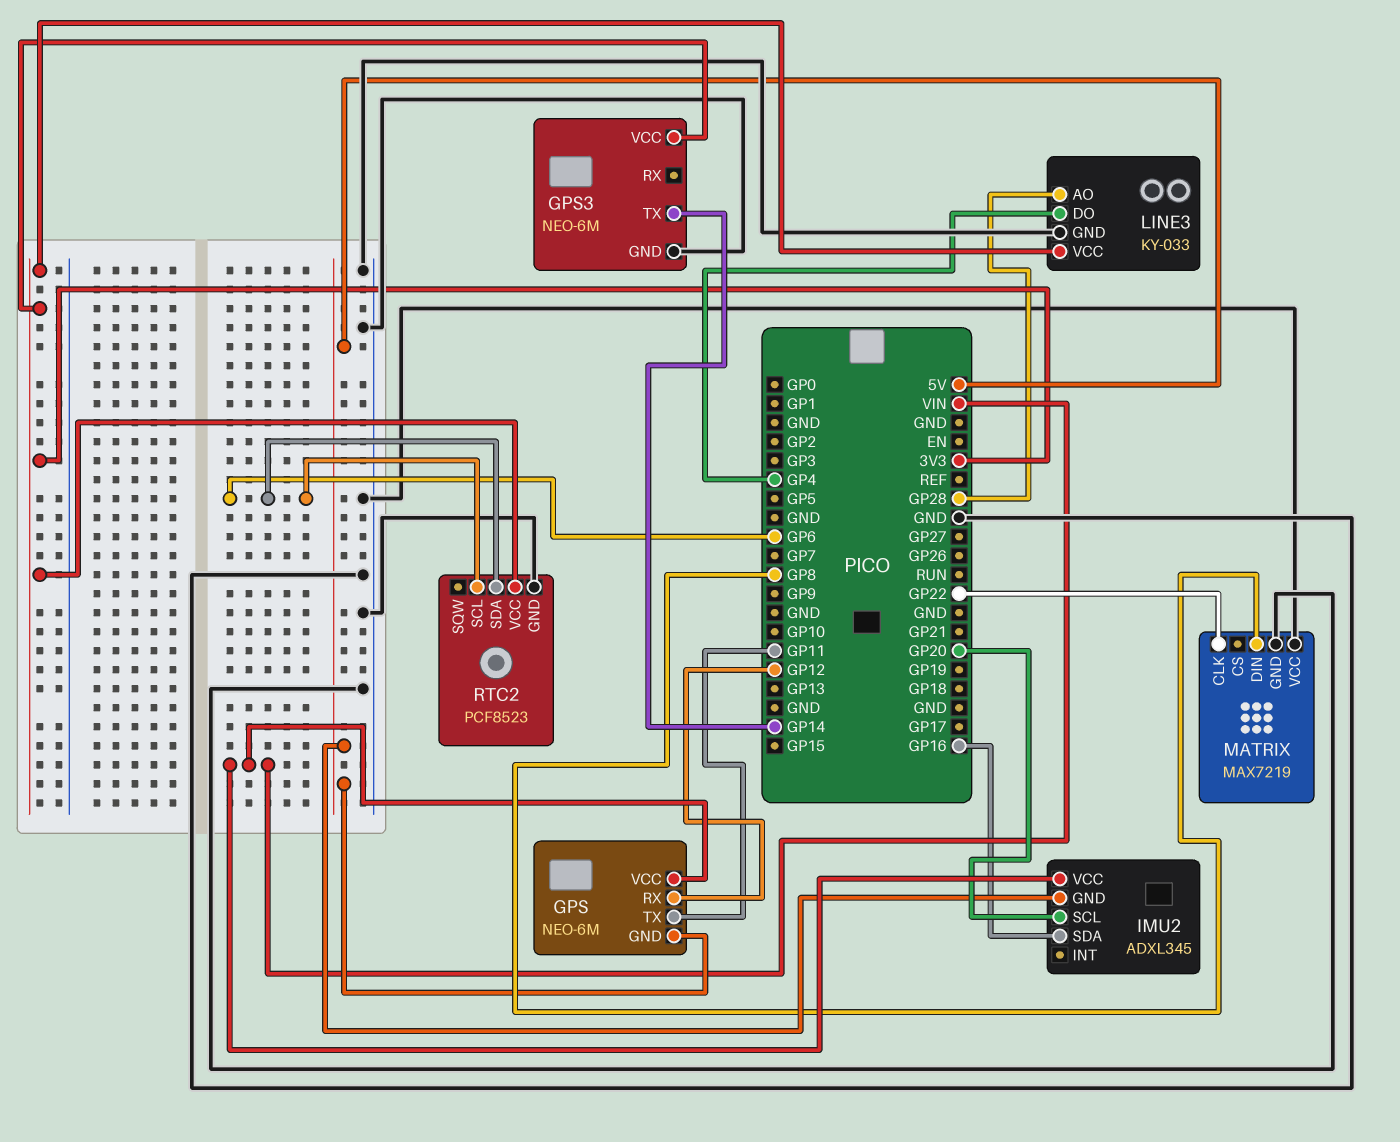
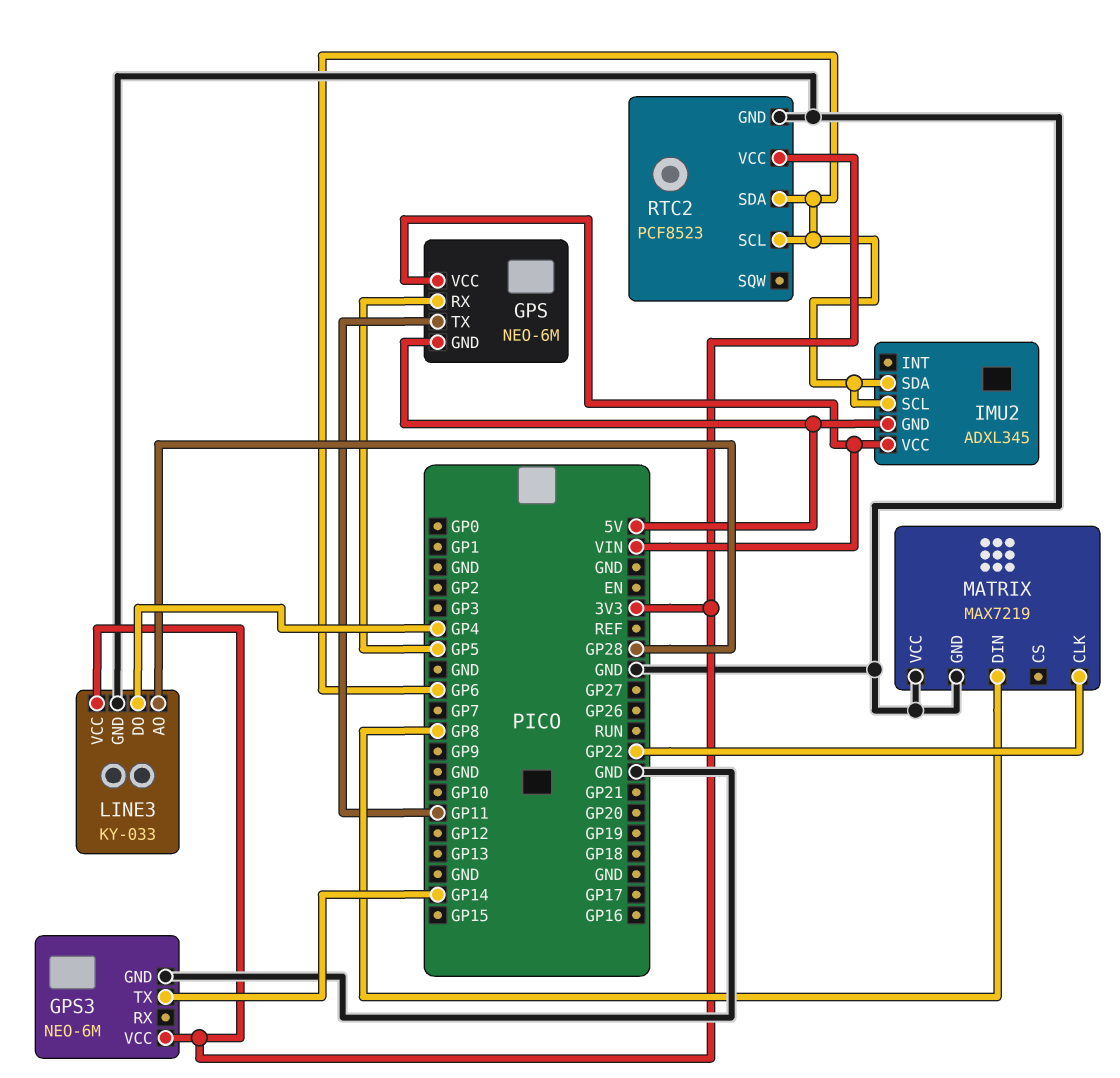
GPS pin RX: GP12 -> GP5
IMU2 pin SCL: GP20 -> GP6
IMU2 pin SDA: GP16 -> GP6

